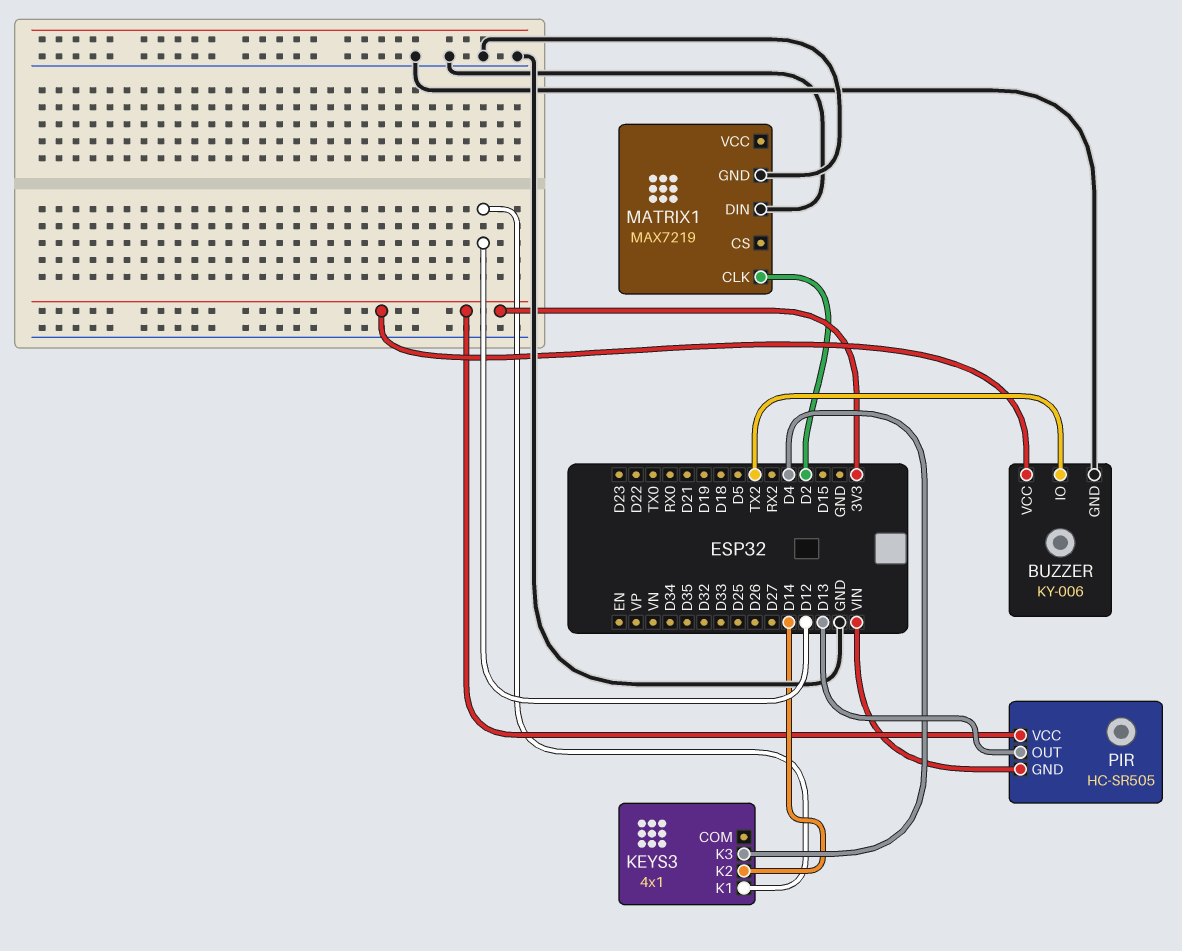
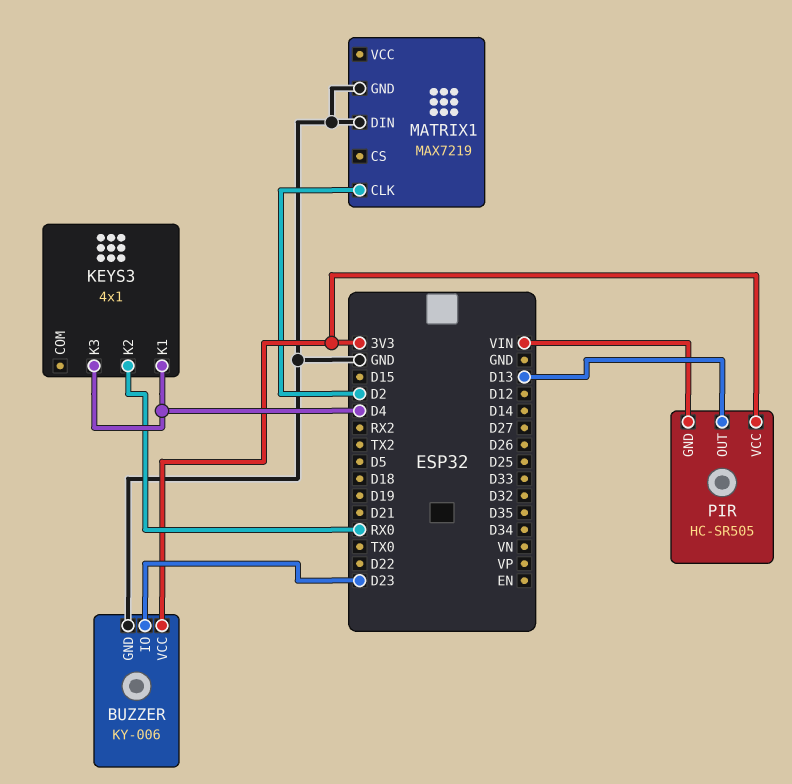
BUZZER pin IO: TX2 -> D23
KEYS3 pin K1: D12 -> D4
KEYS3 pin K2: D14 -> RX0

